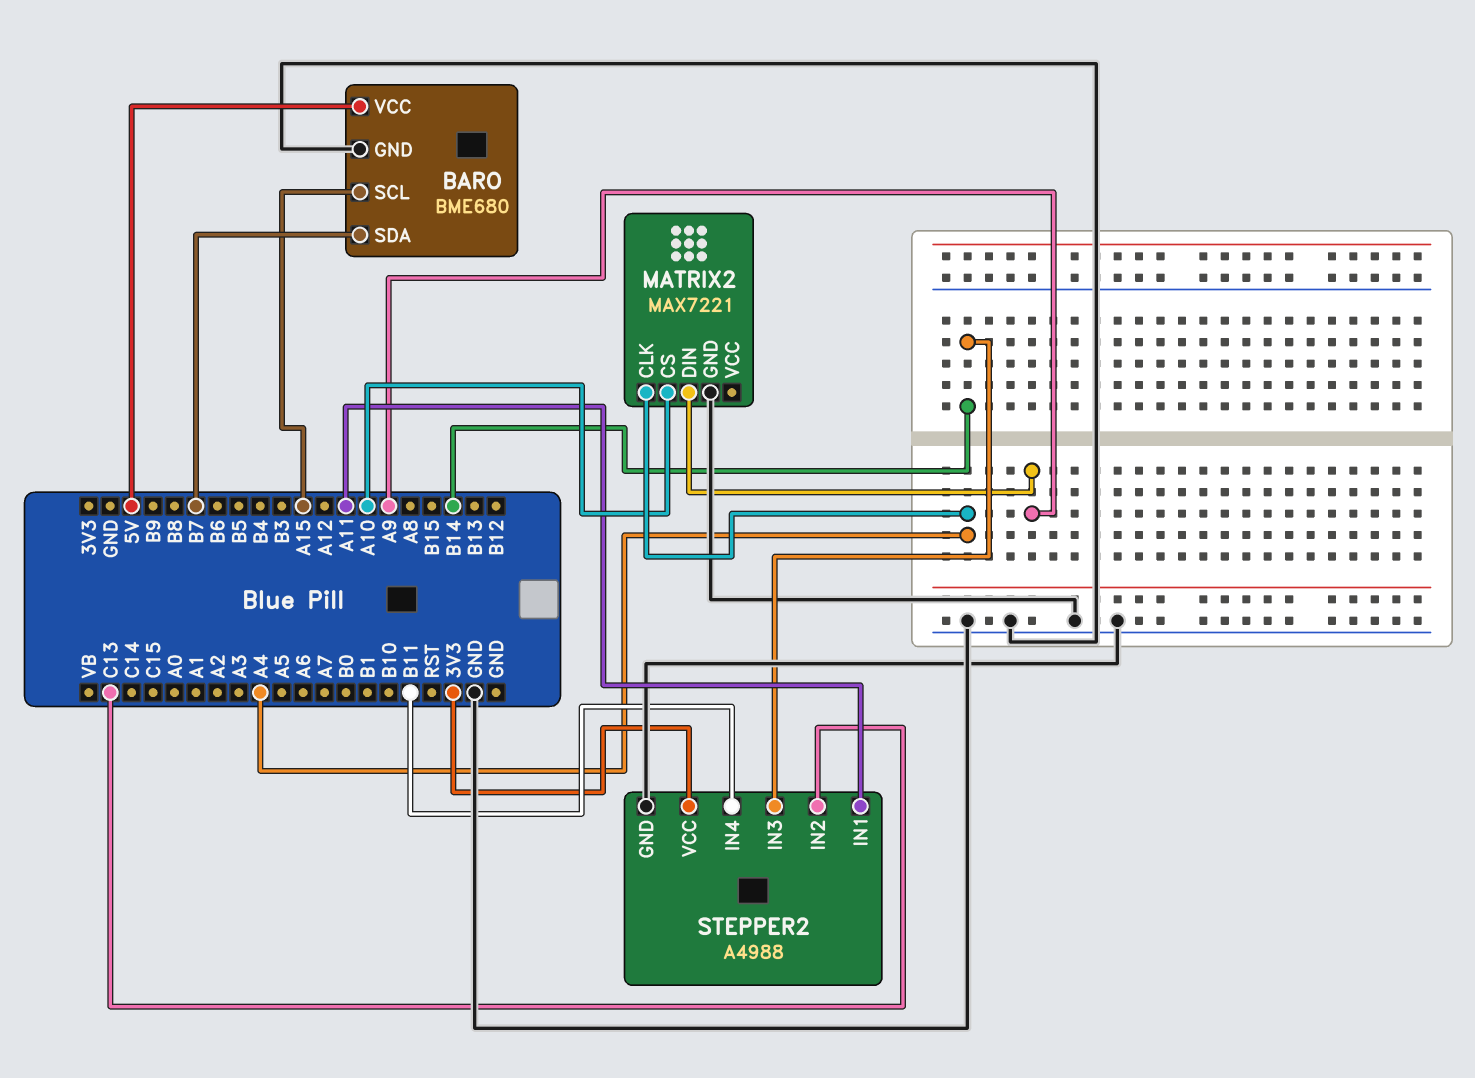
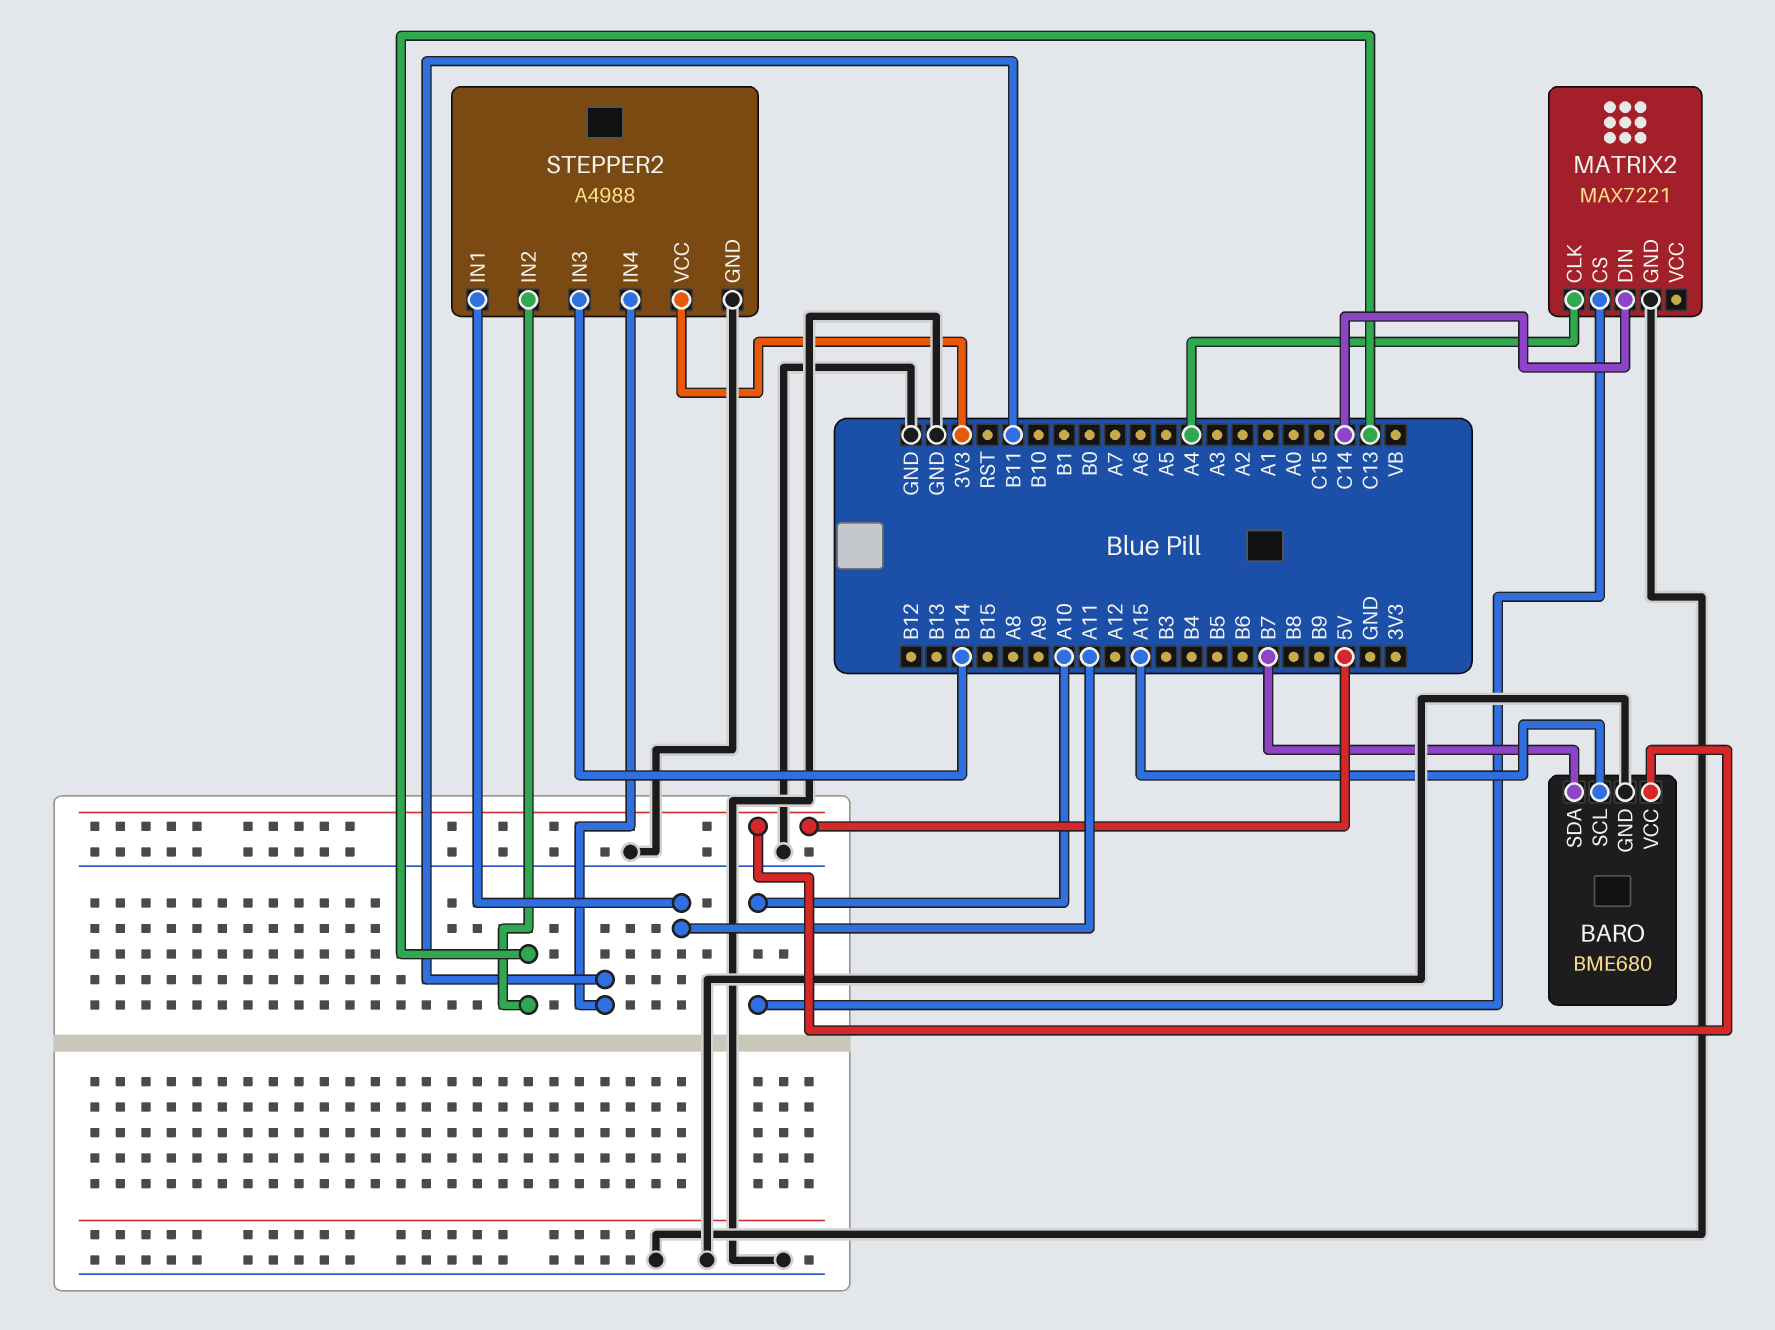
MATRIX2 pin DIN: A9 -> C14

